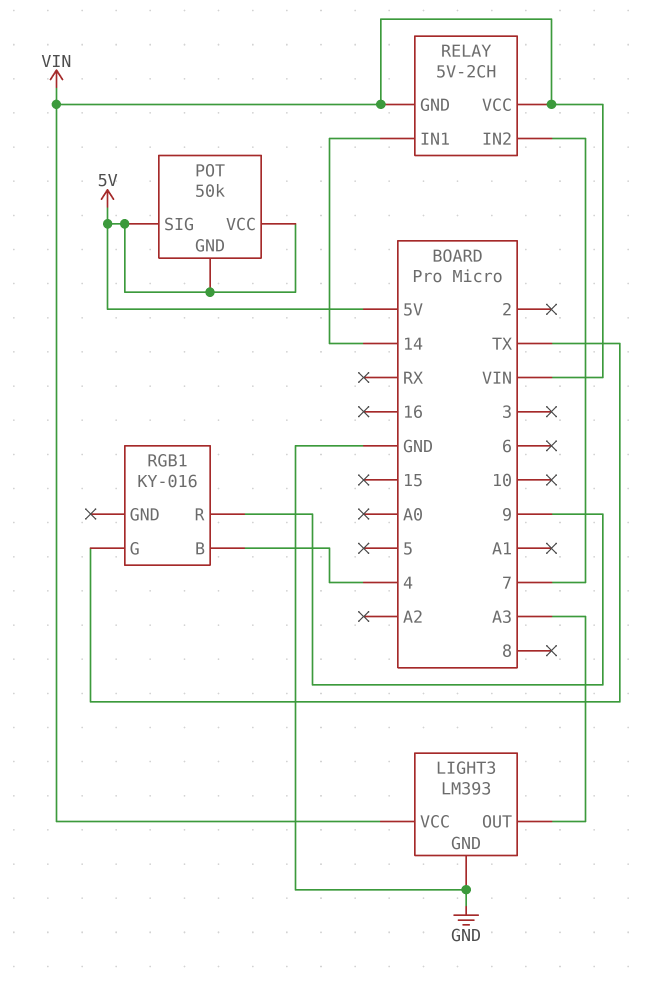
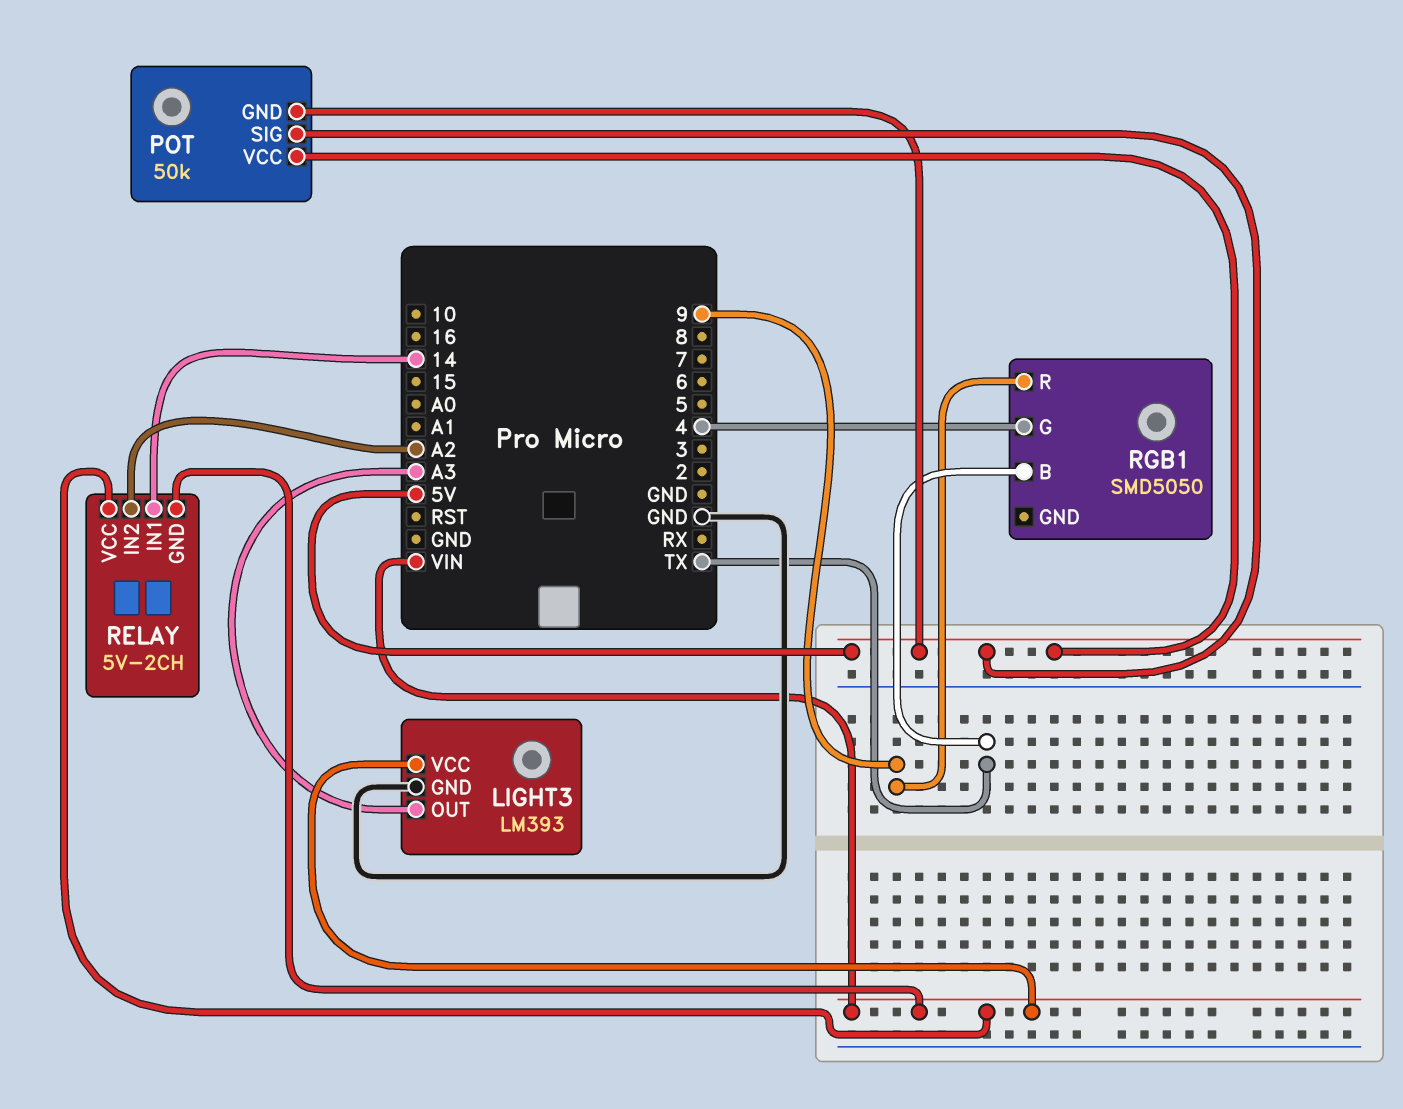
RELAY pin IN2: 7 -> A2
RGB1: KY-016 -> SMD5050
RGB1 pin B: 4 -> TX
RGB1 pin G: TX -> 4

